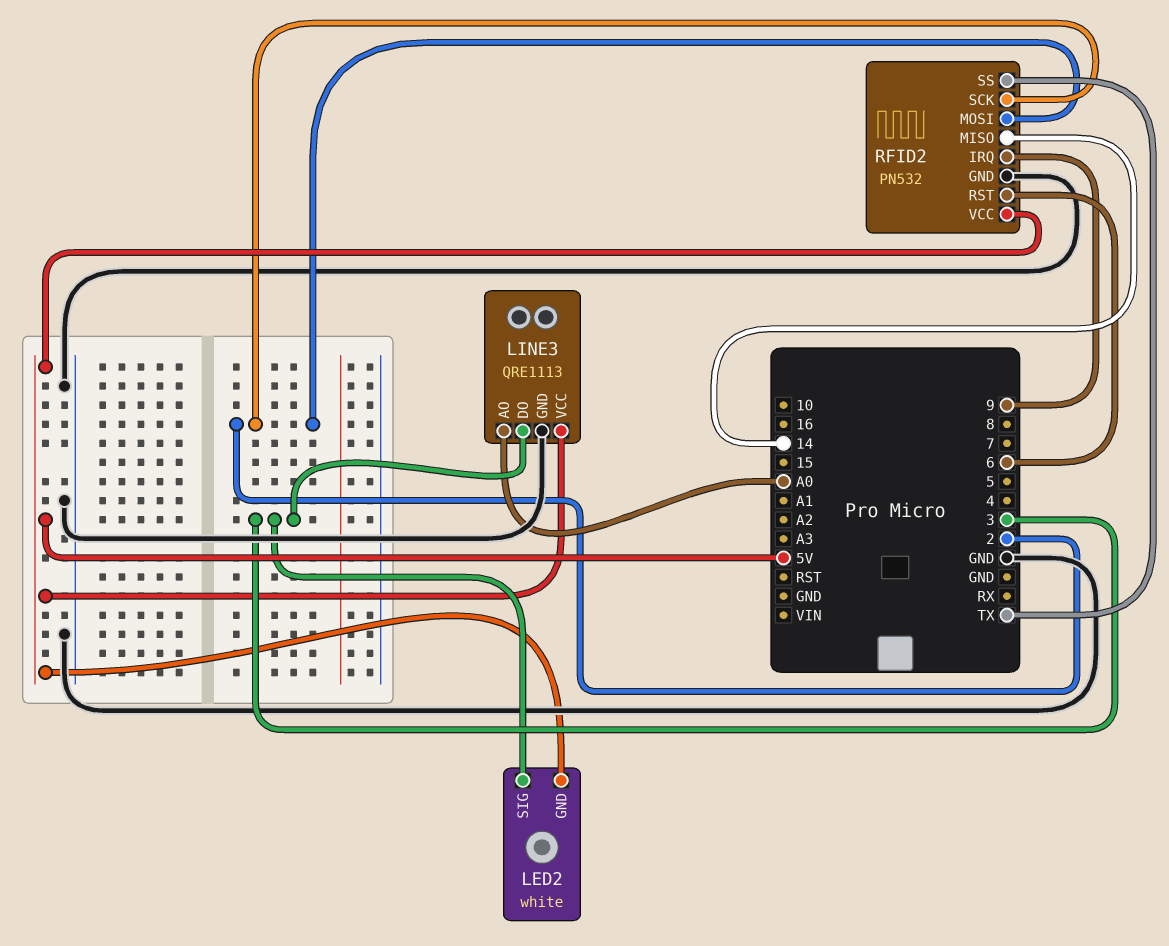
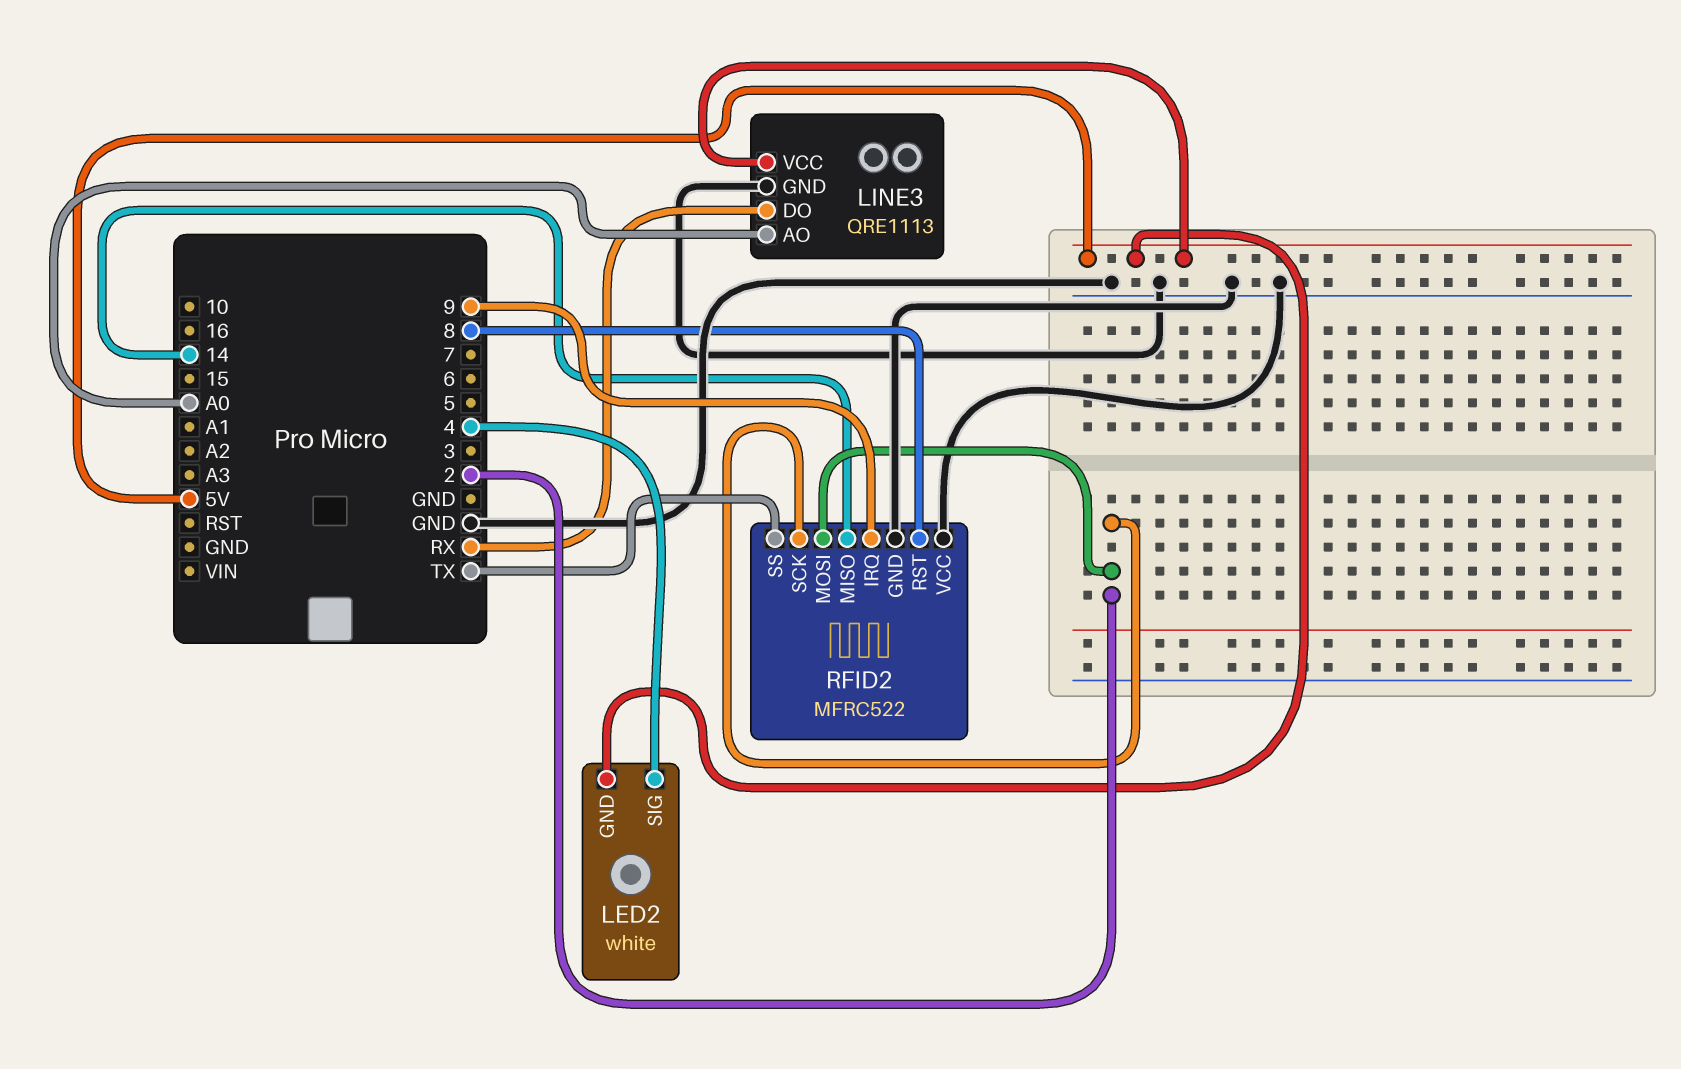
LED2 pin SIG: 3 -> 4
LINE3 pin DO: 3 -> RX
RFID2: PN532 -> MFRC522
RFID2 pin RST: 6 -> 8
RFID2 pin VCC: 5V -> GND

